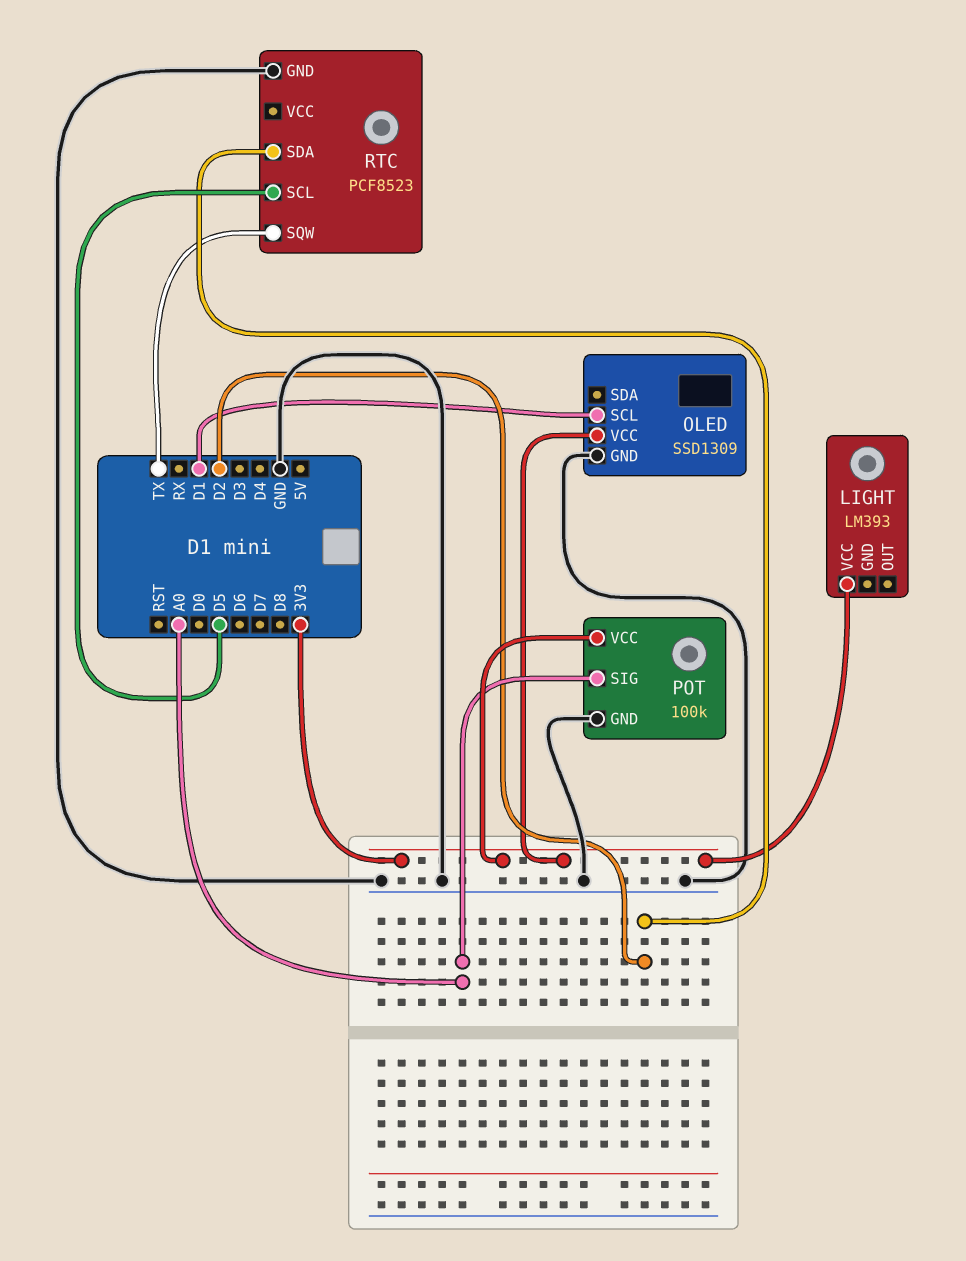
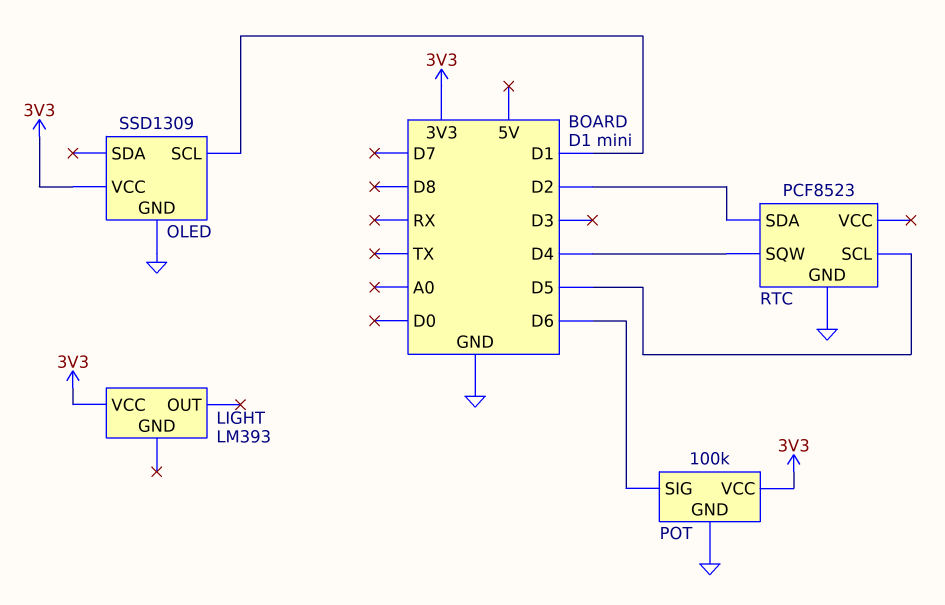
POT pin SIG: A0 -> D6
RTC pin SQW: TX -> D4

